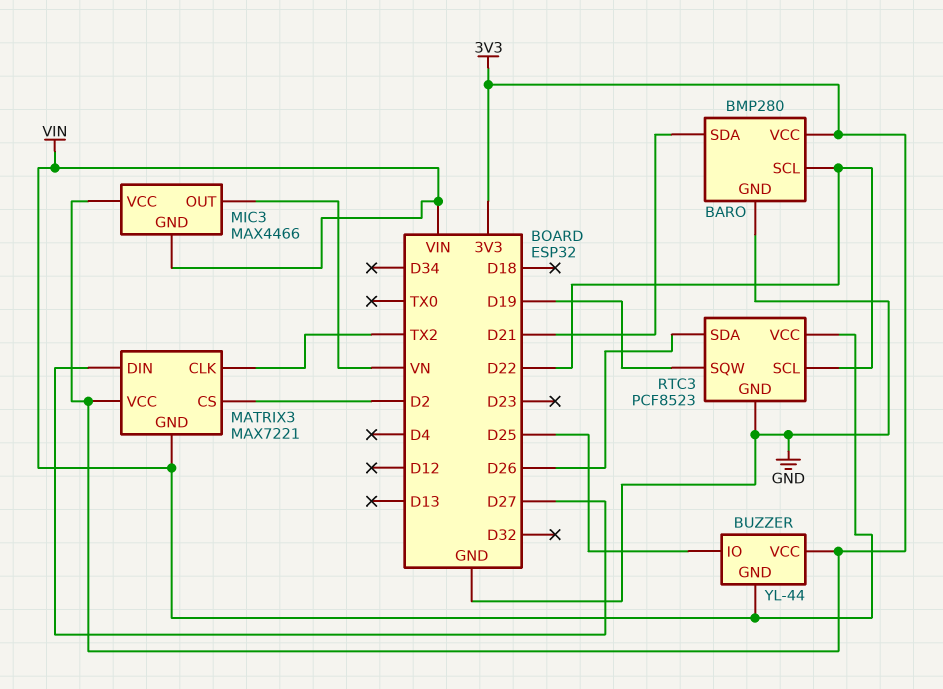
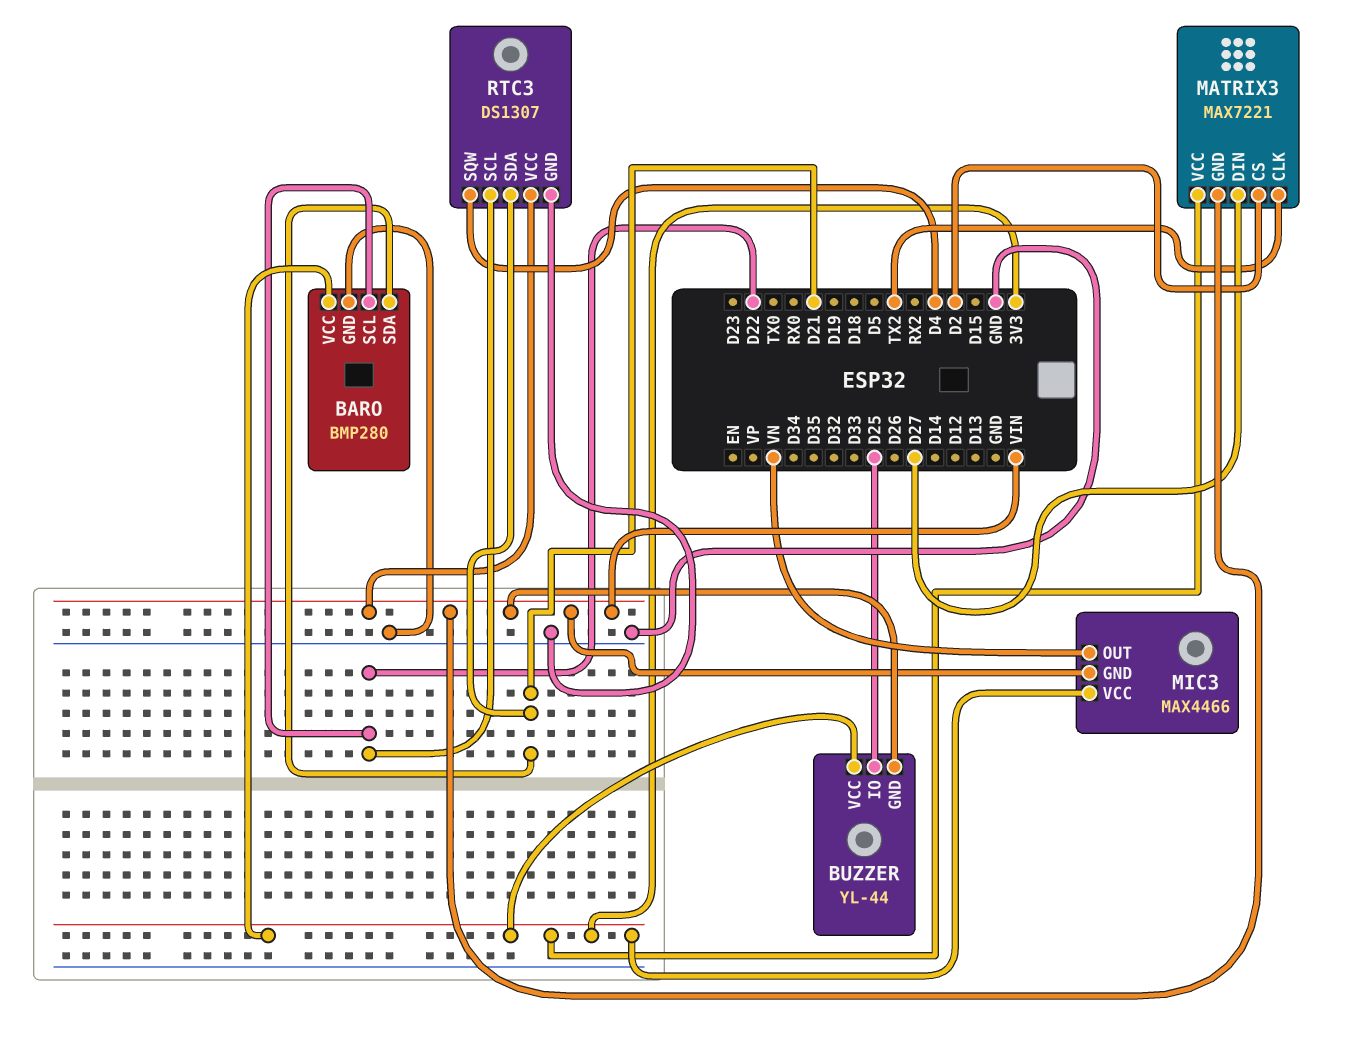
RTC3: PCF8523 -> DS1307
RTC3 pin SDA: D26 -> D21
RTC3 pin SQW: D19 -> D4

